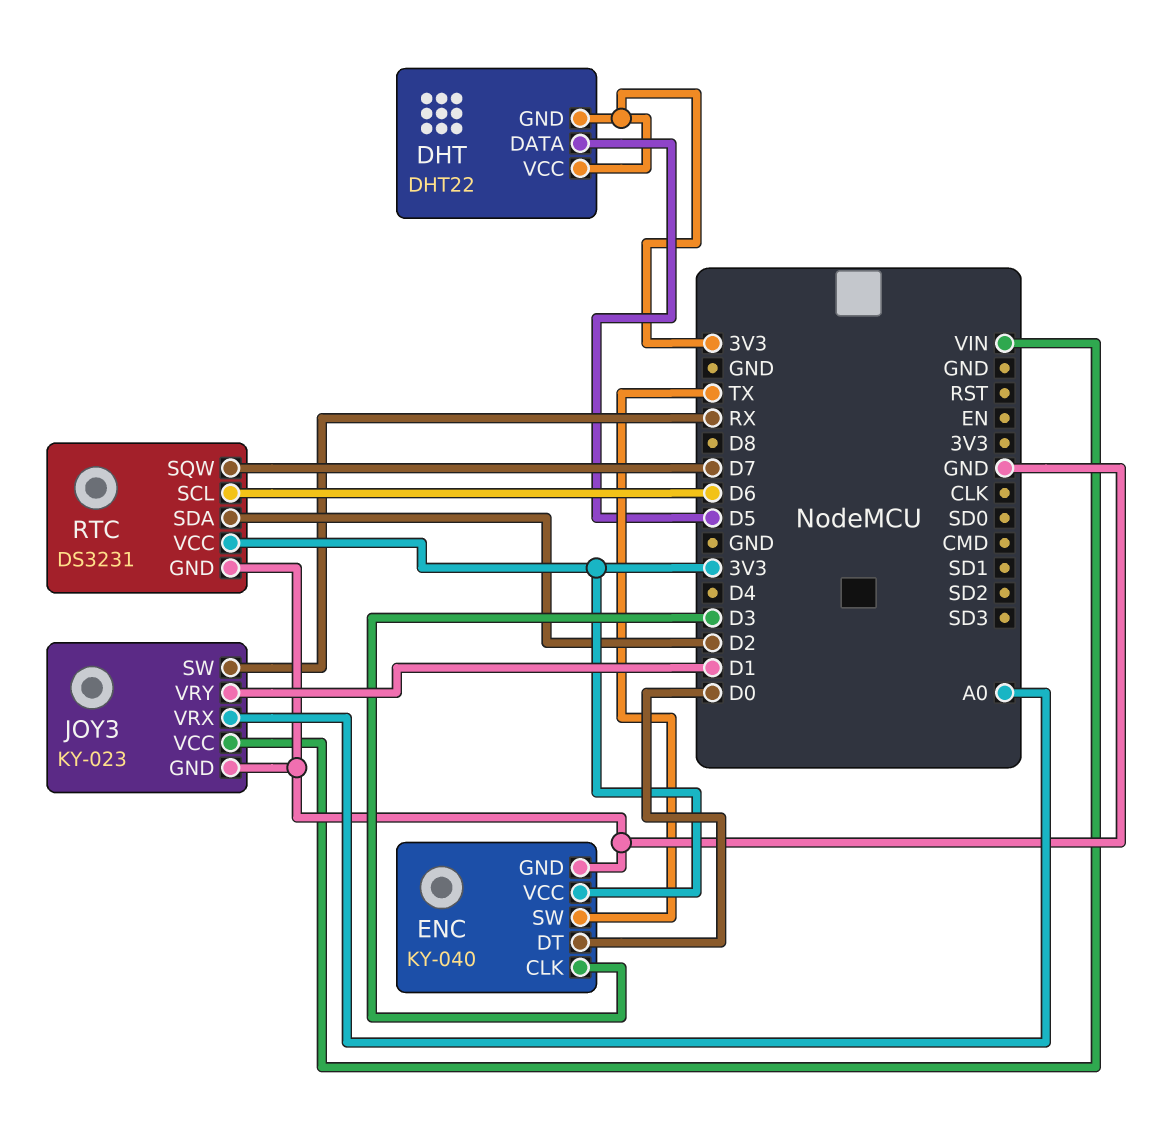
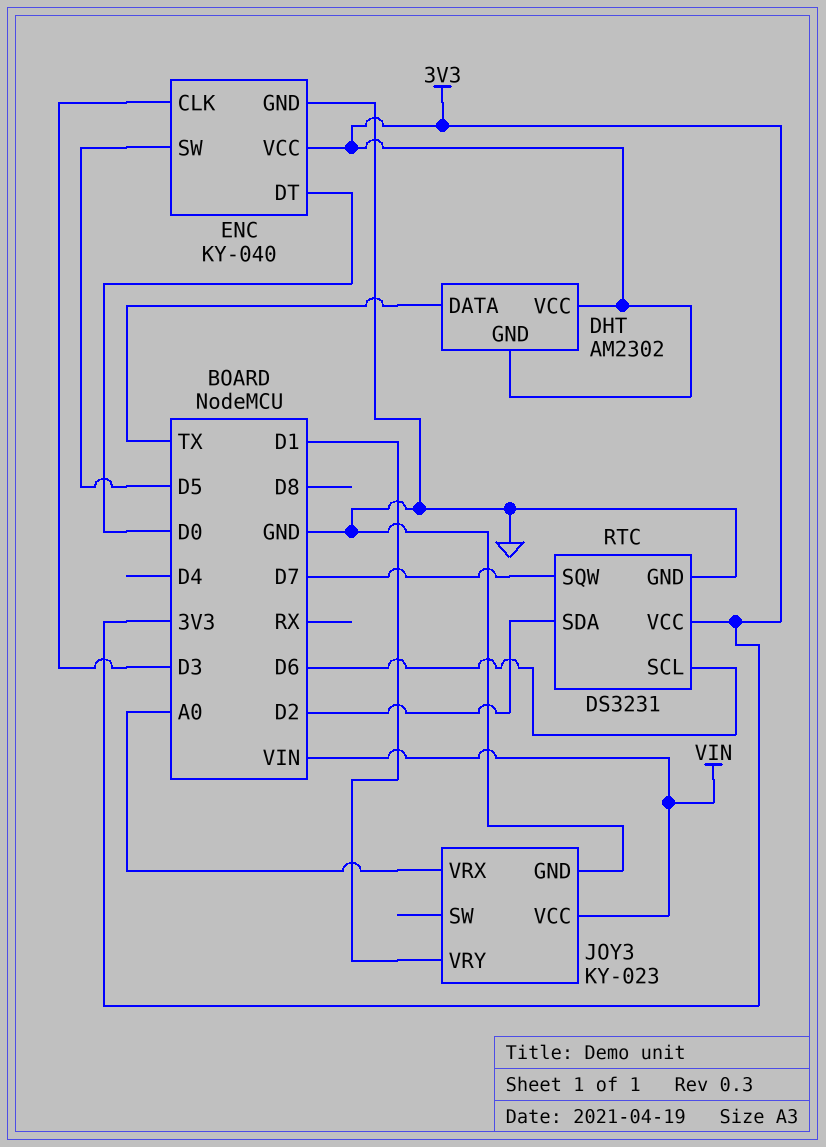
DHT: DHT22 -> AM2302
DHT pin DATA: D5 -> TX
ENC pin SW: TX -> D5
JOY3 pin SW: RX -> none

